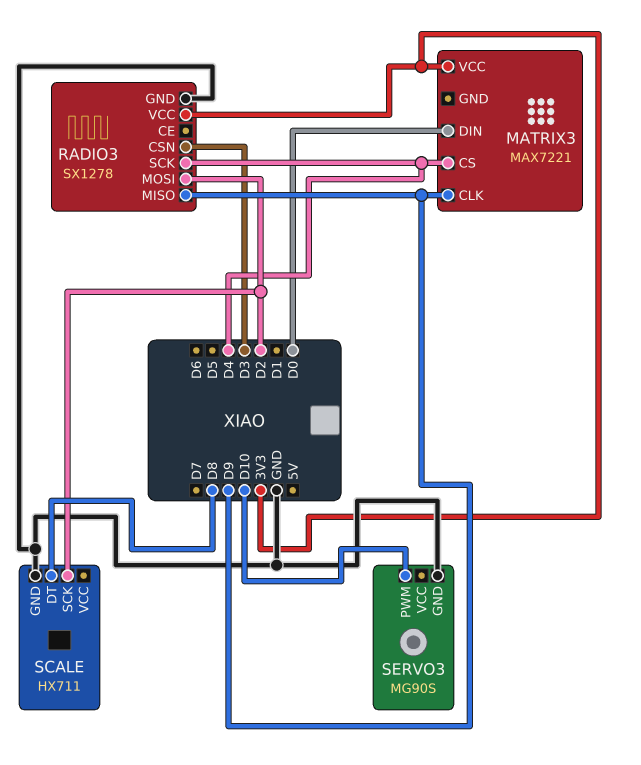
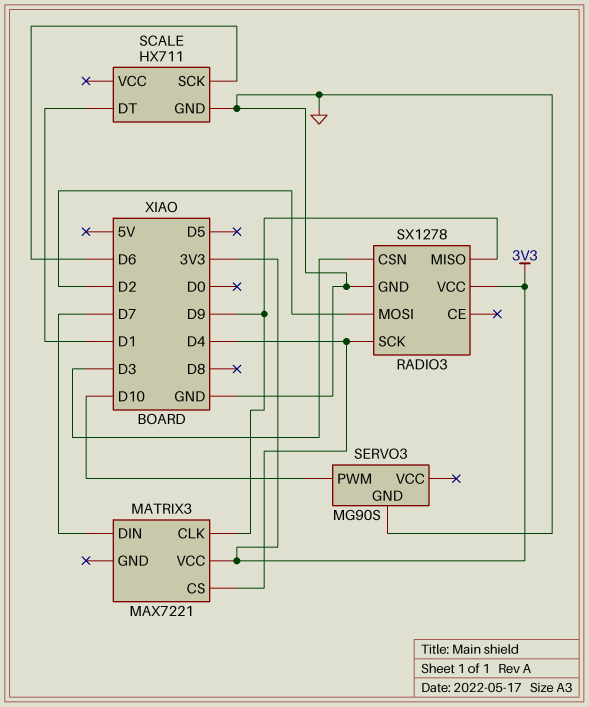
MATRIX3 pin DIN: D0 -> D7
SCALE pin DT: D8 -> D1
SCALE pin SCK: D2 -> D6

